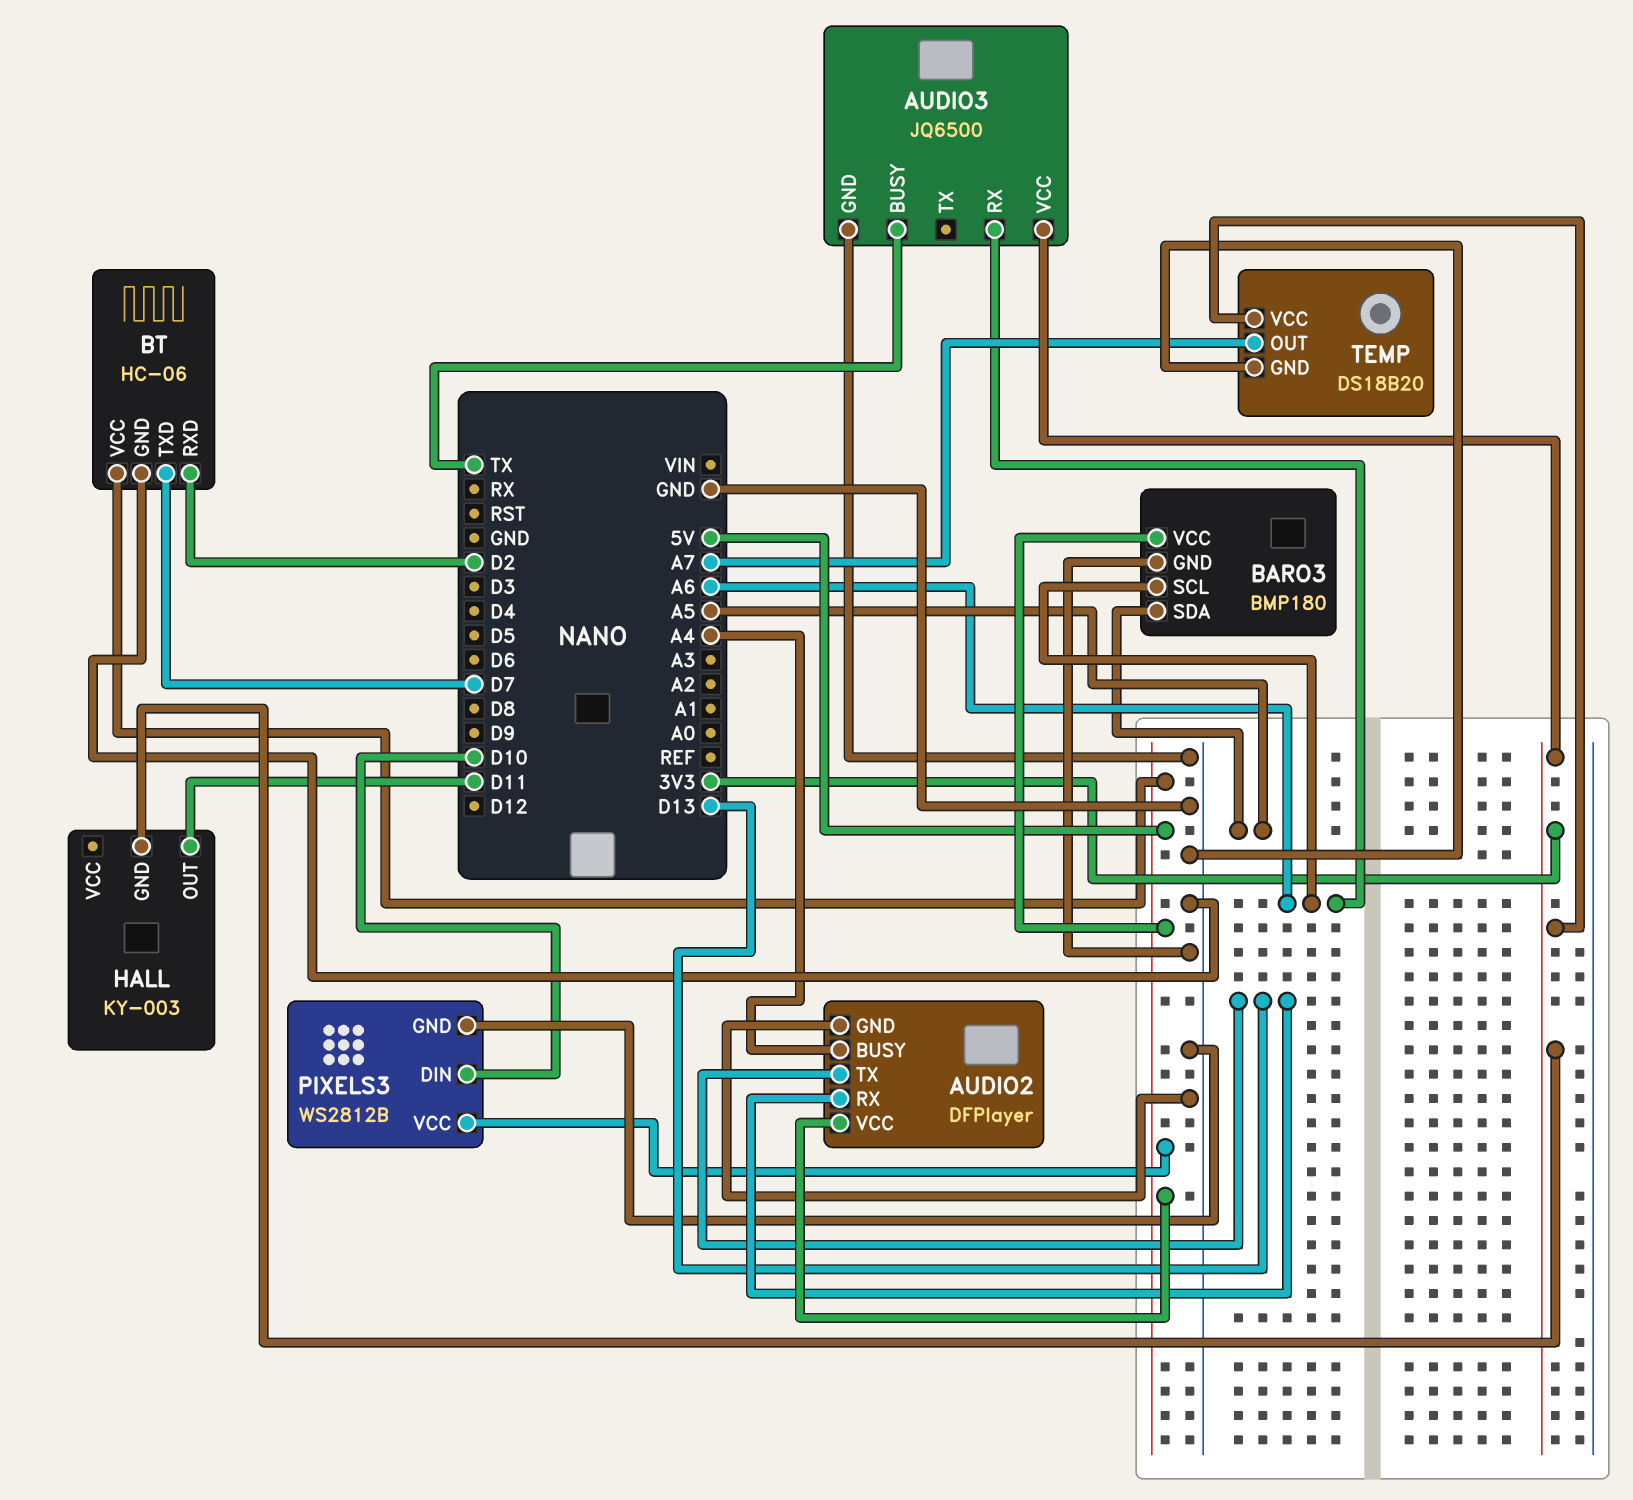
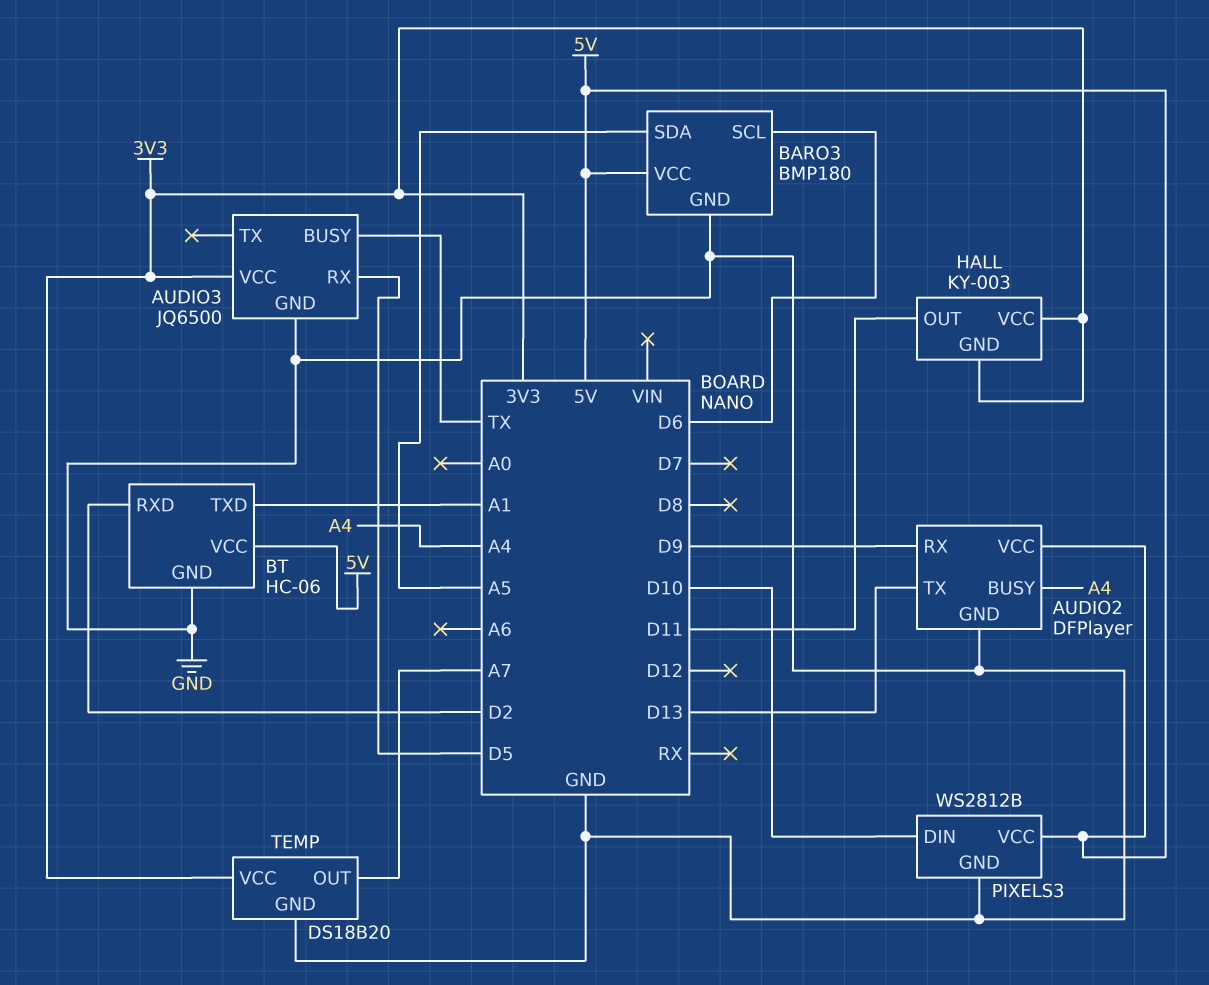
AUDIO2 pin RX: D13 -> D9
AUDIO3 pin RX: A6 -> D5
BARO3 pin SCL: A6 -> D6
BT pin TXD: D7 -> A1
HALL pin VCC: none -> 3V3

